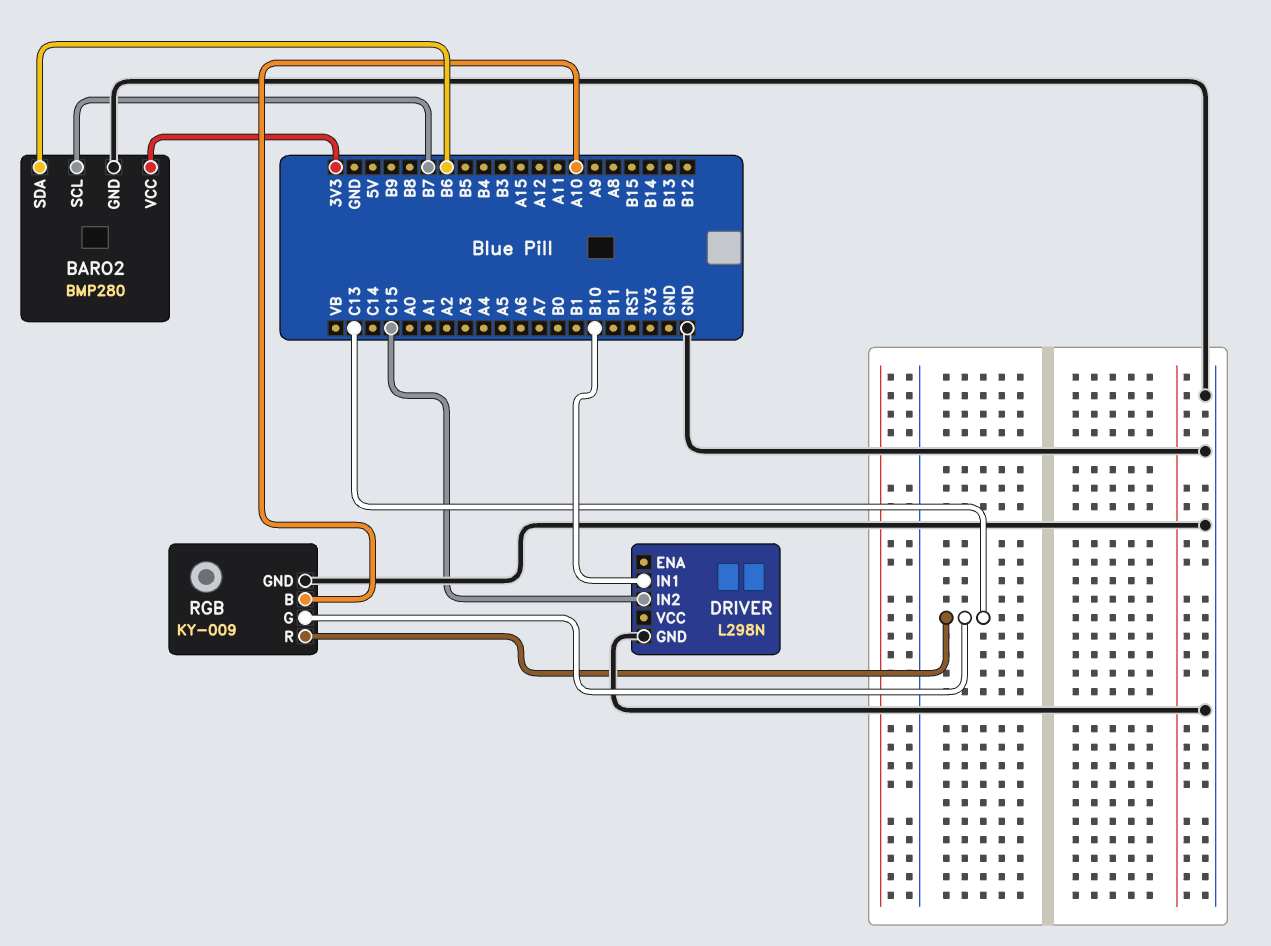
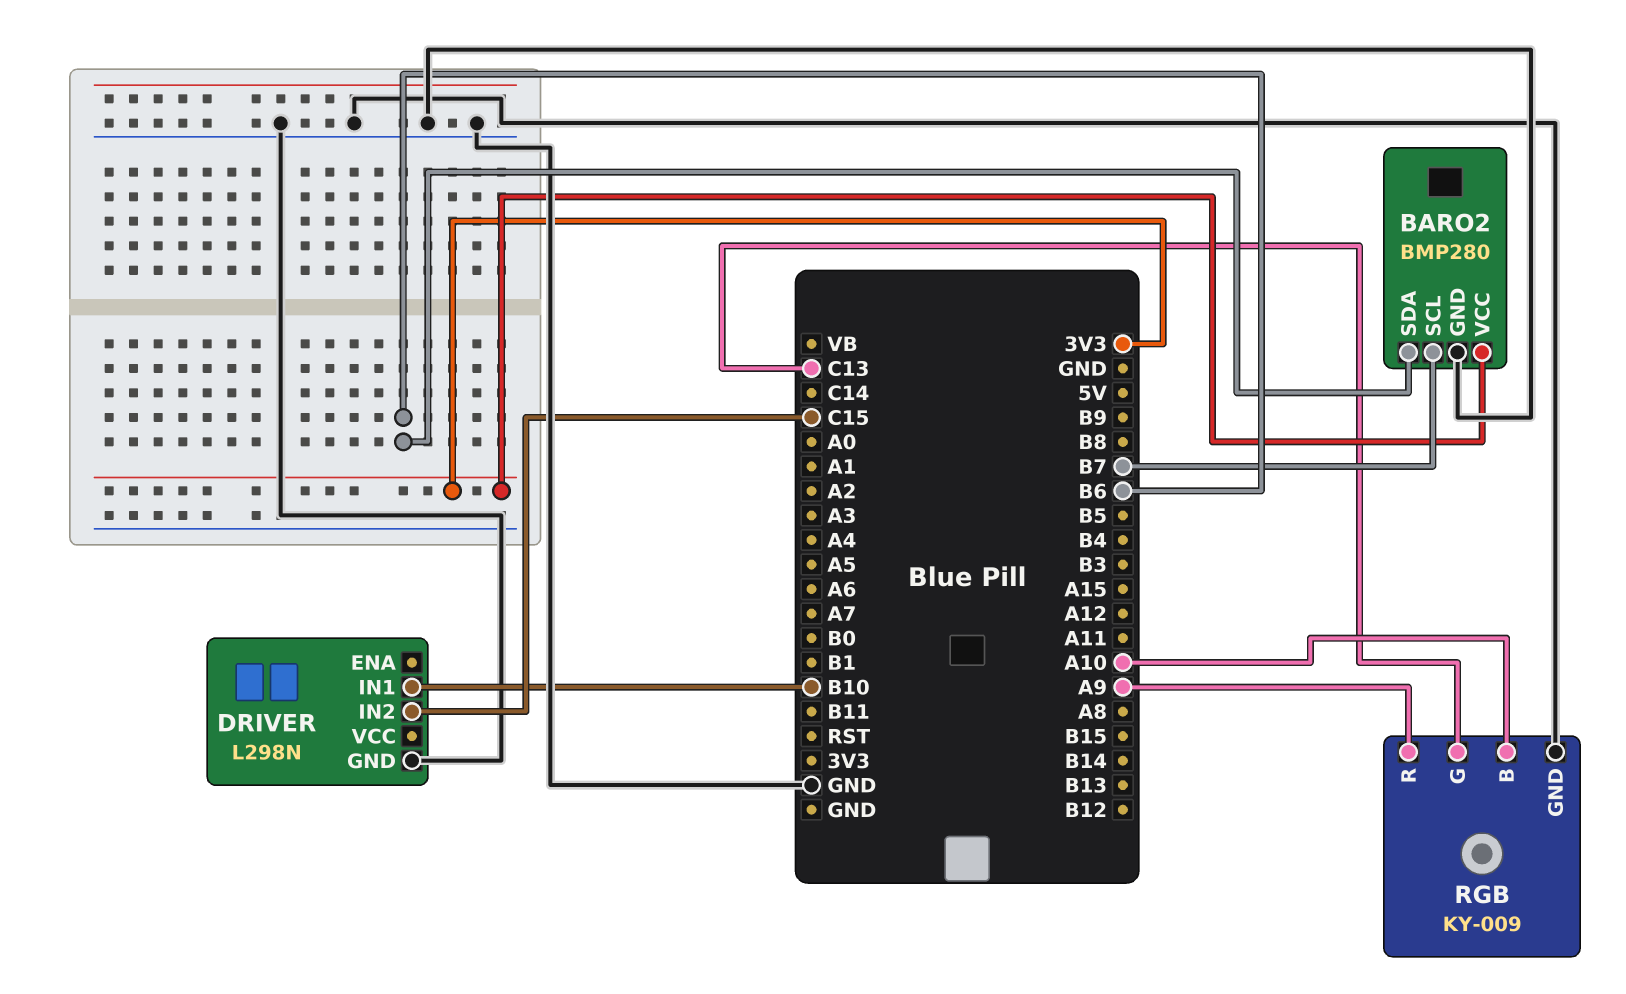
RGB pin R: C13 -> A9

